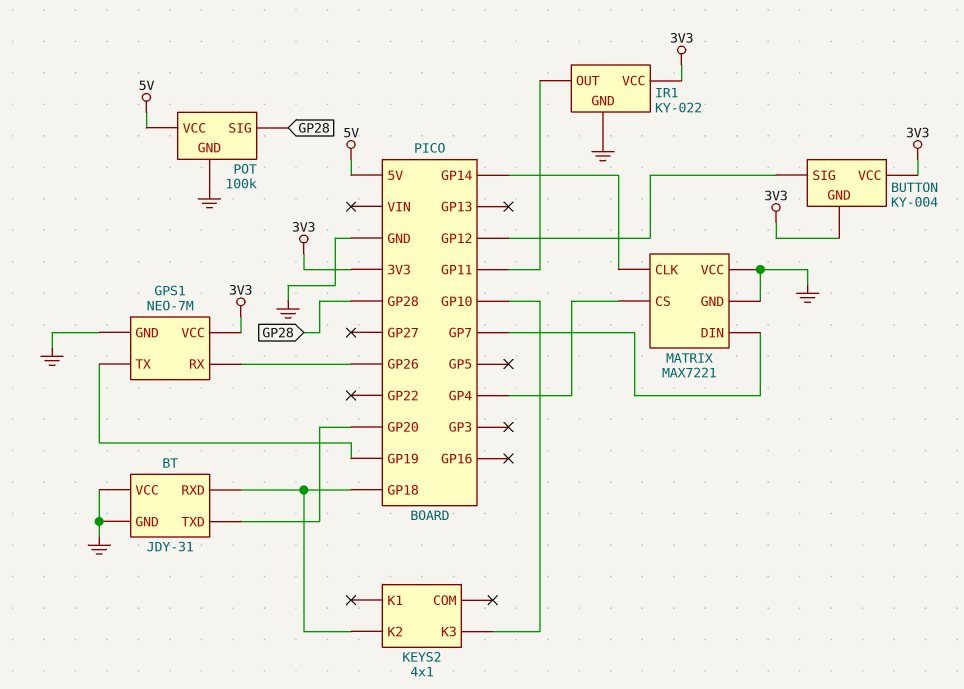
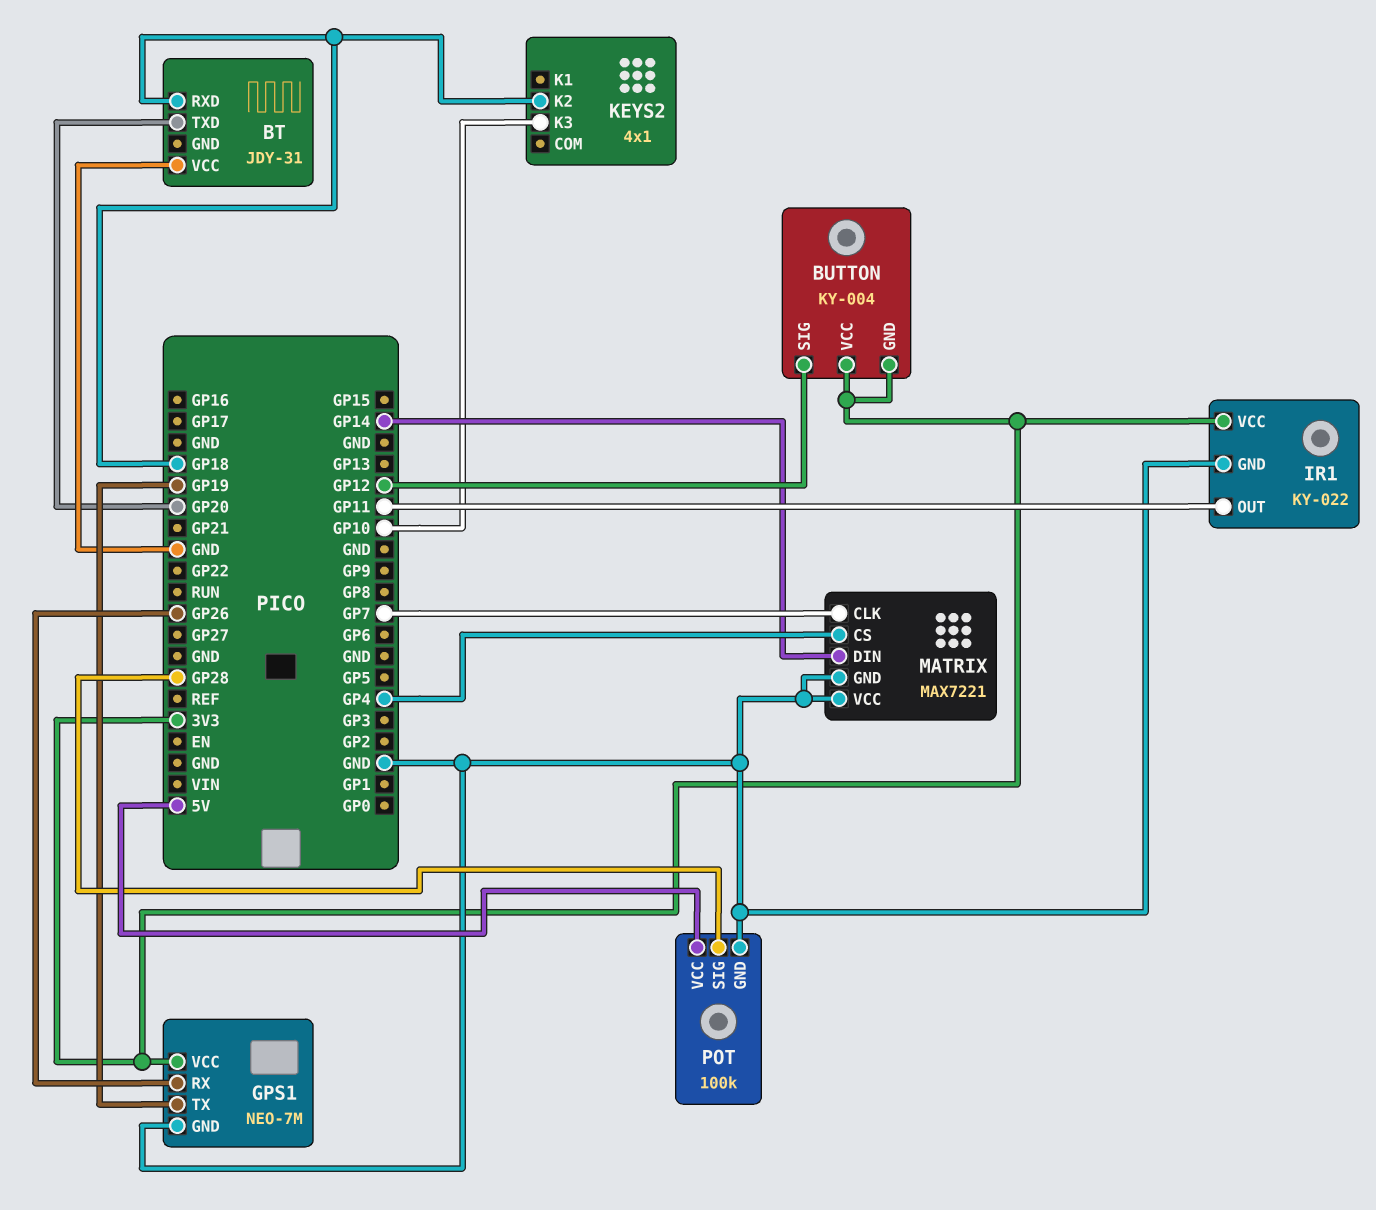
BT pin GND: GND -> none
MATRIX pin CLK: GP14 -> GP7
MATRIX pin DIN: GP7 -> GP14

